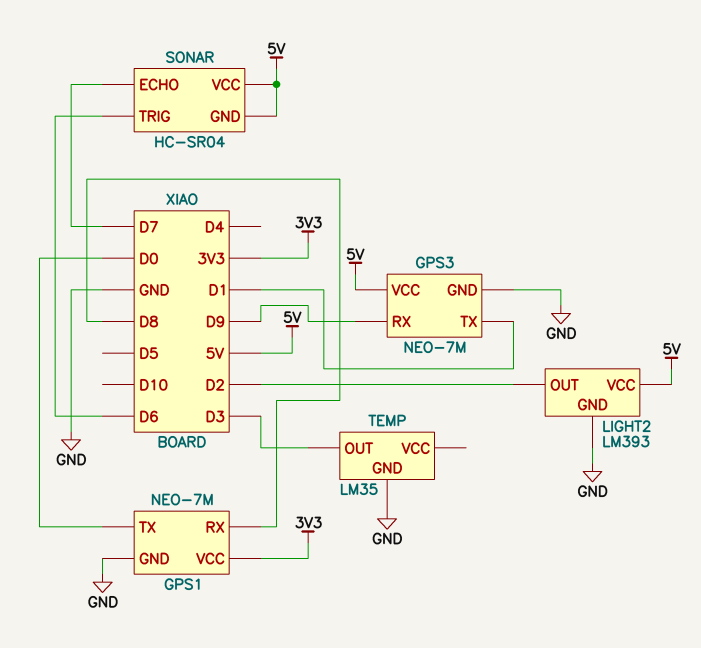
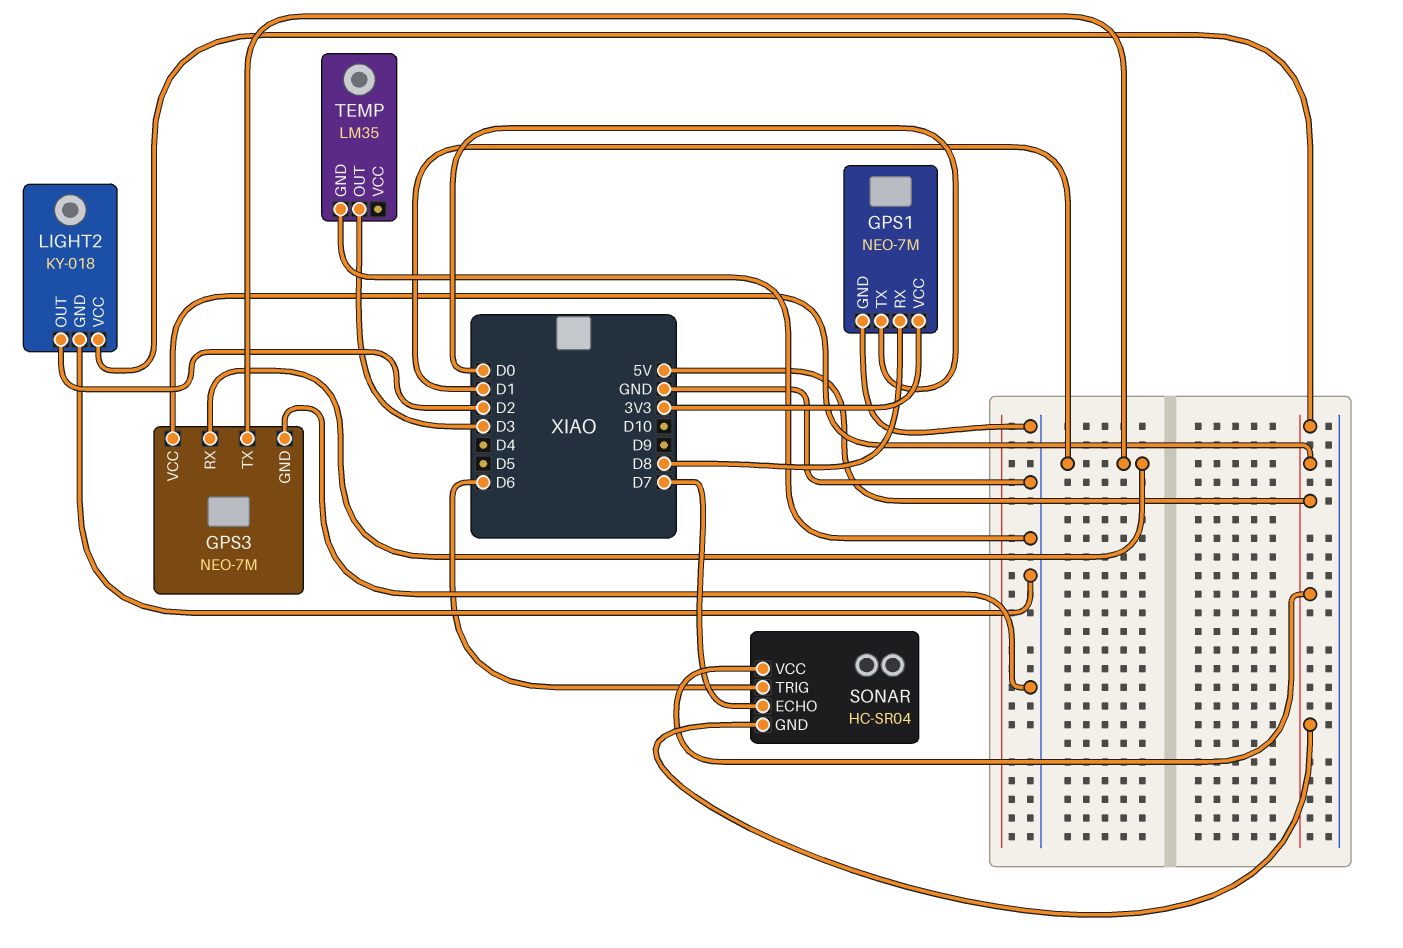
GPS3 pin RX: D9 -> D1
LIGHT2: LM393 -> KY-018

